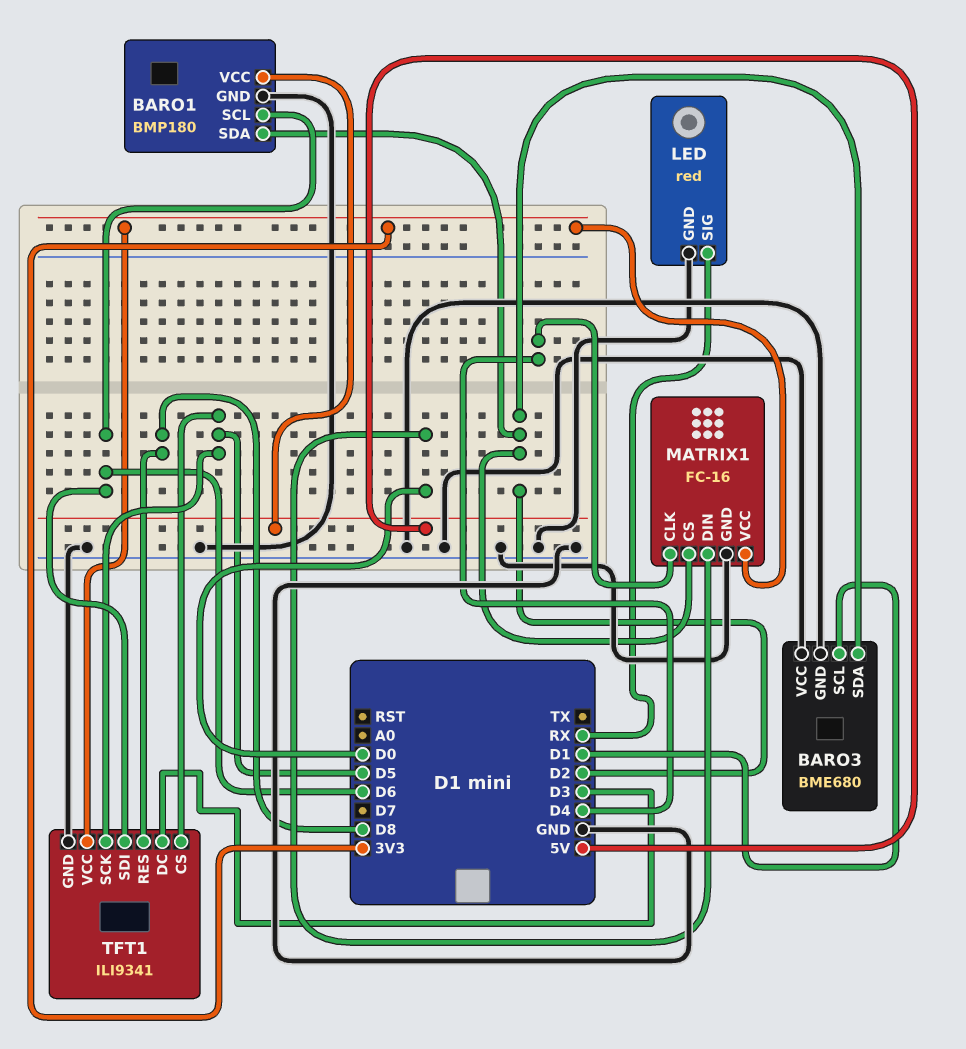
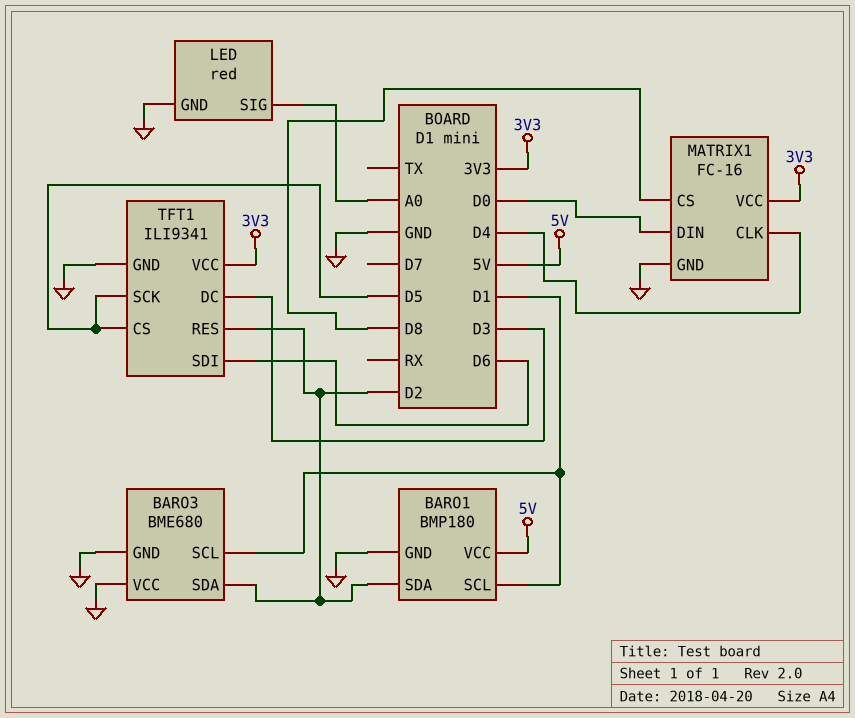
BARO1 pin SCL: D6 -> D1
LED pin SIG: RX -> A0
MATRIX1 pin CS: D2 -> D8
TFT1 pin RES: D8 -> D2

